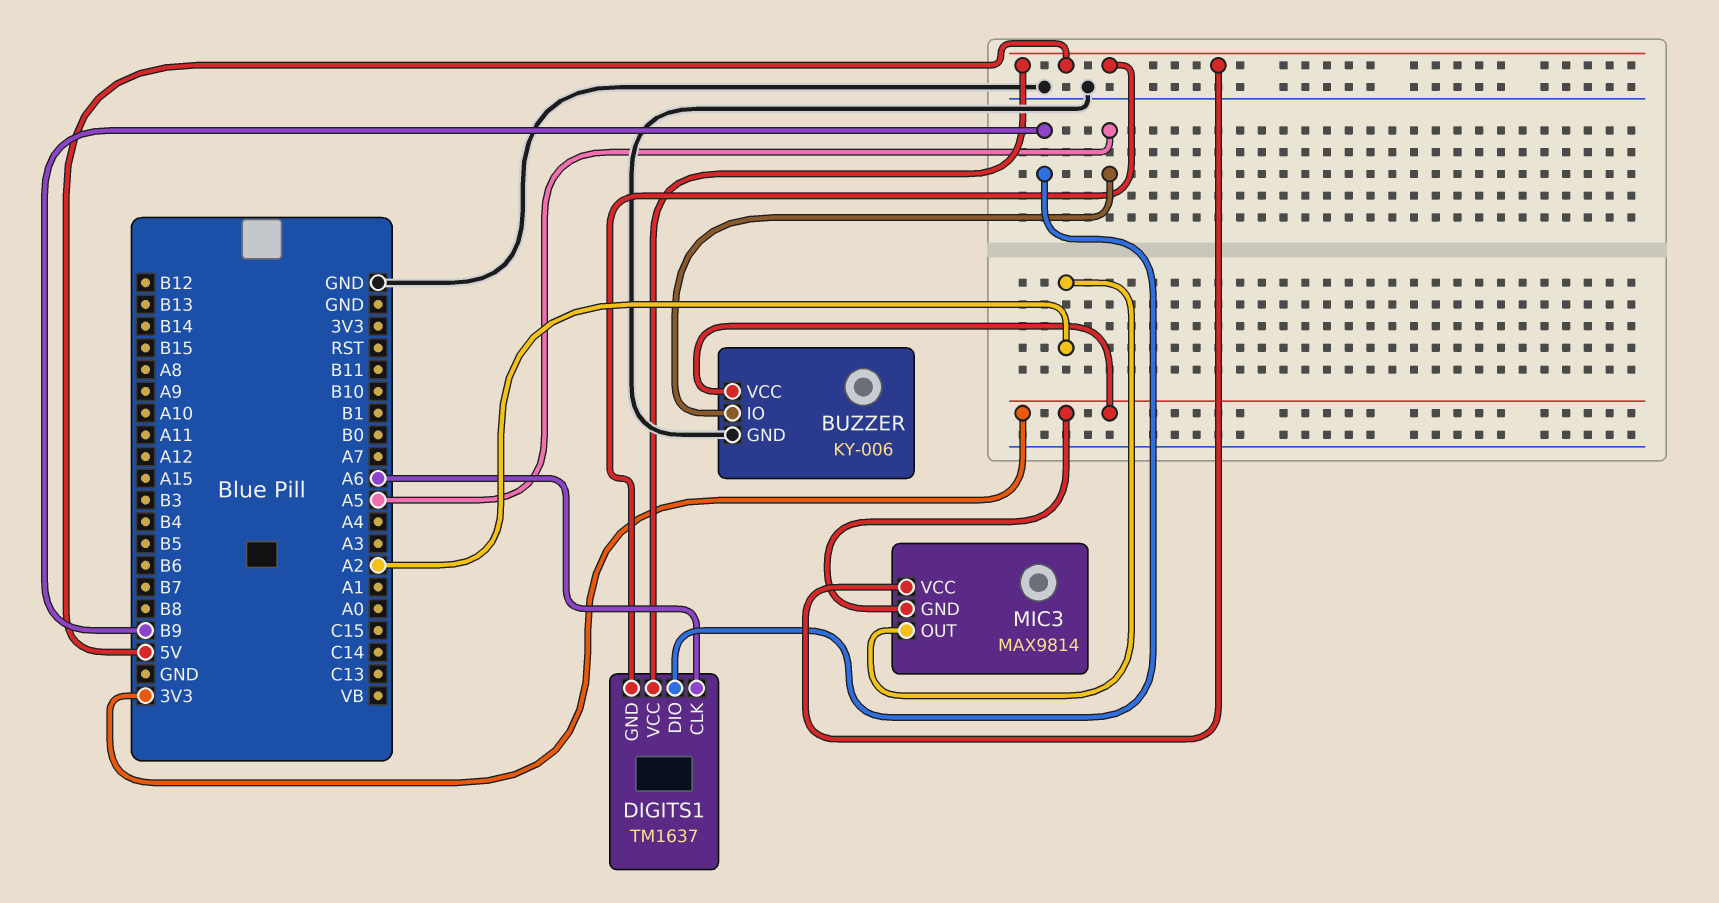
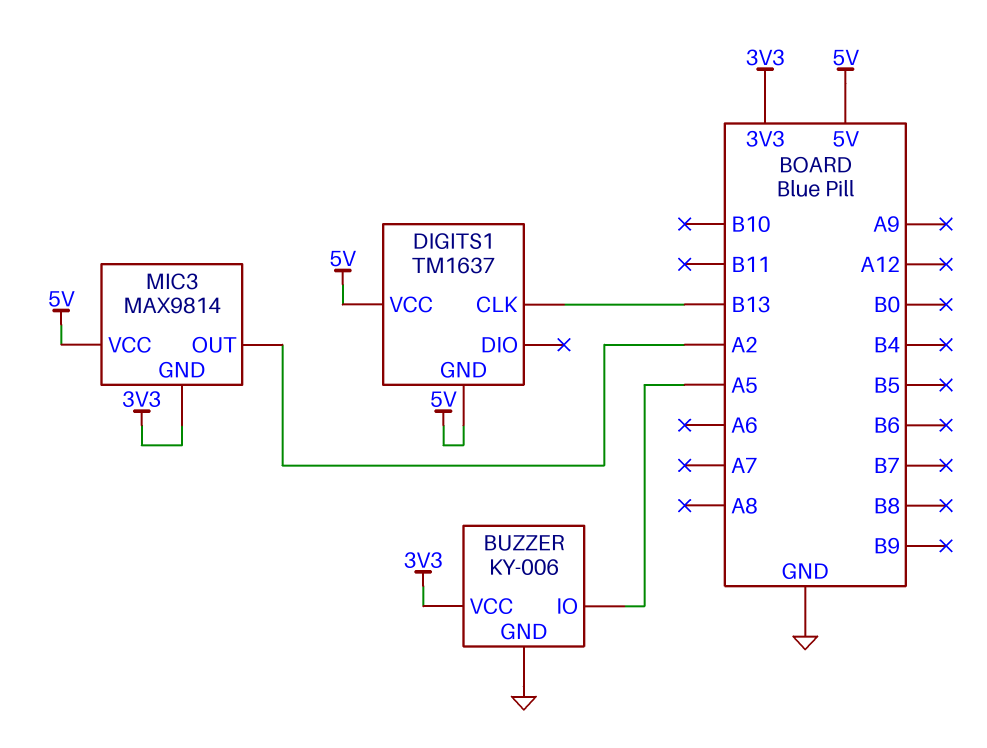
DIGITS1 pin CLK: A6 -> B13
DIGITS1 pin DIO: B9 -> none

